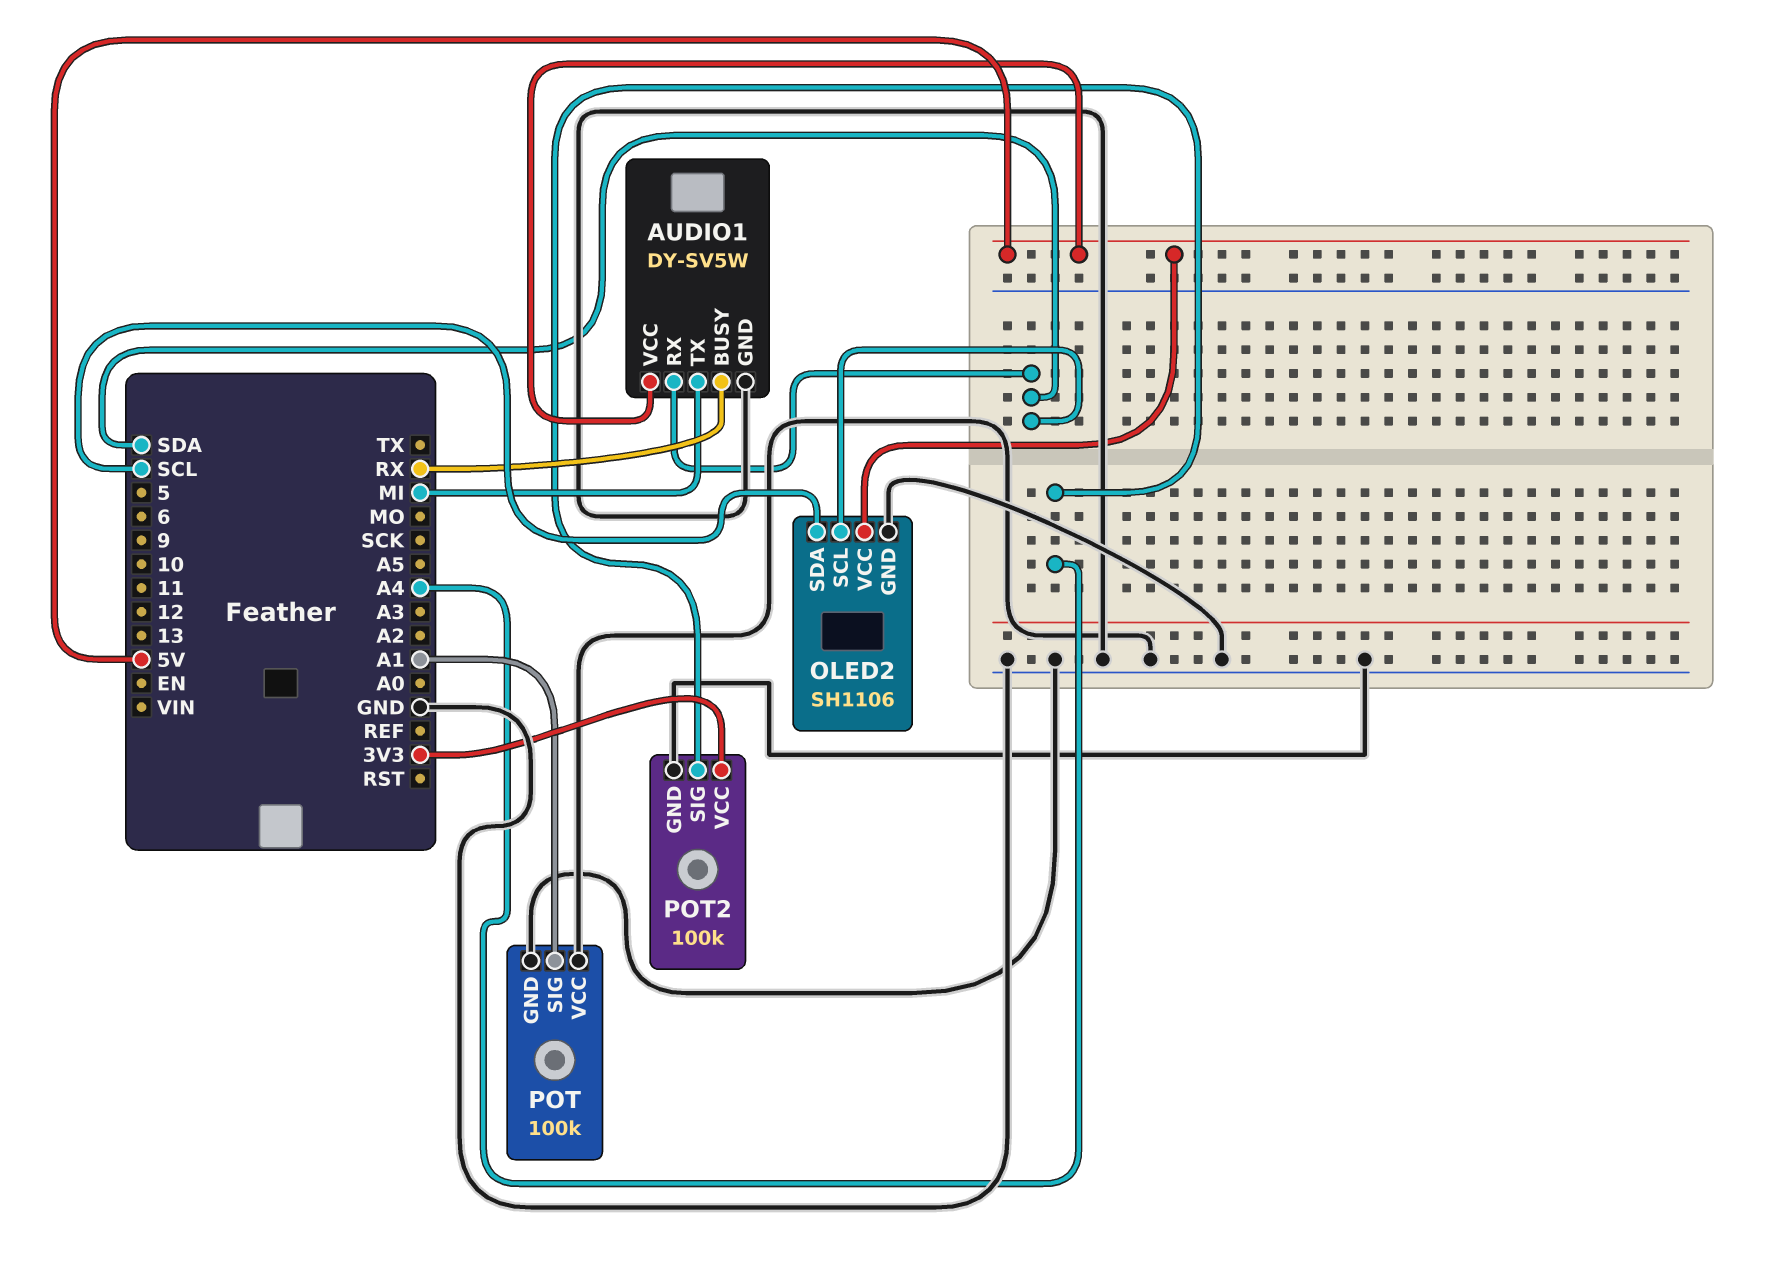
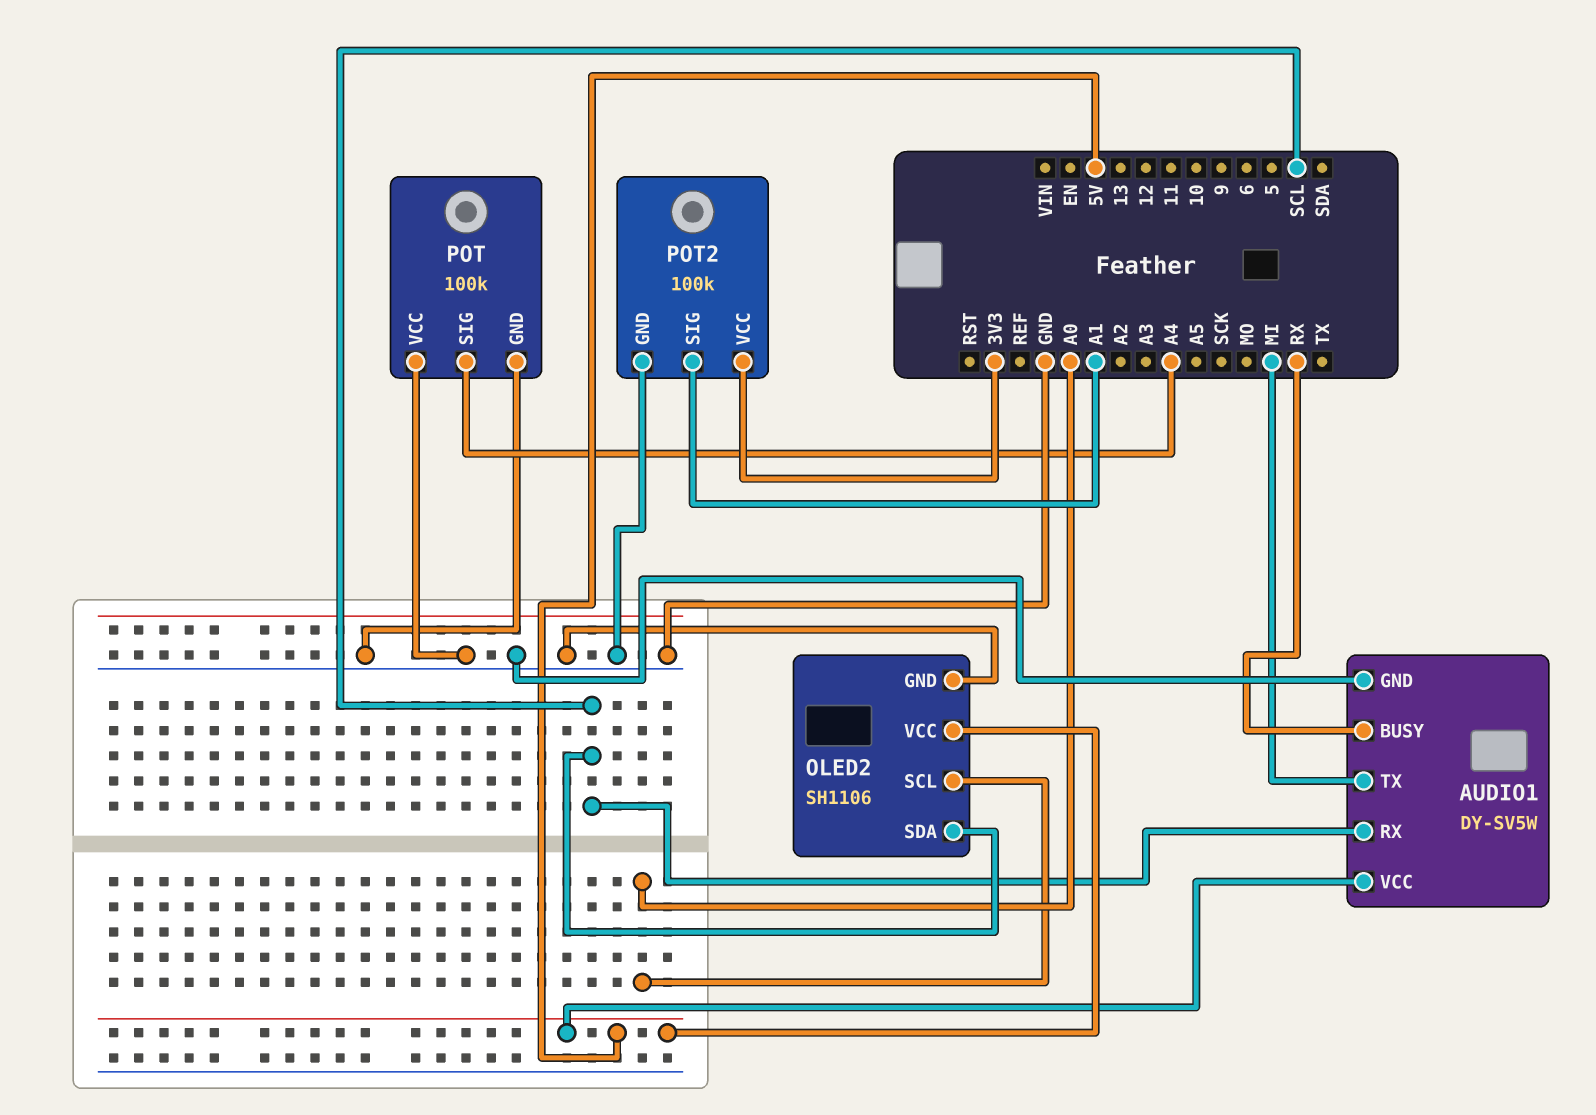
AUDIO1 pin RX: SDA -> SCL
OLED2 pin SCL: SDA -> A0
POT pin SIG: A1 -> A4
POT2 pin SIG: A4 -> A1

